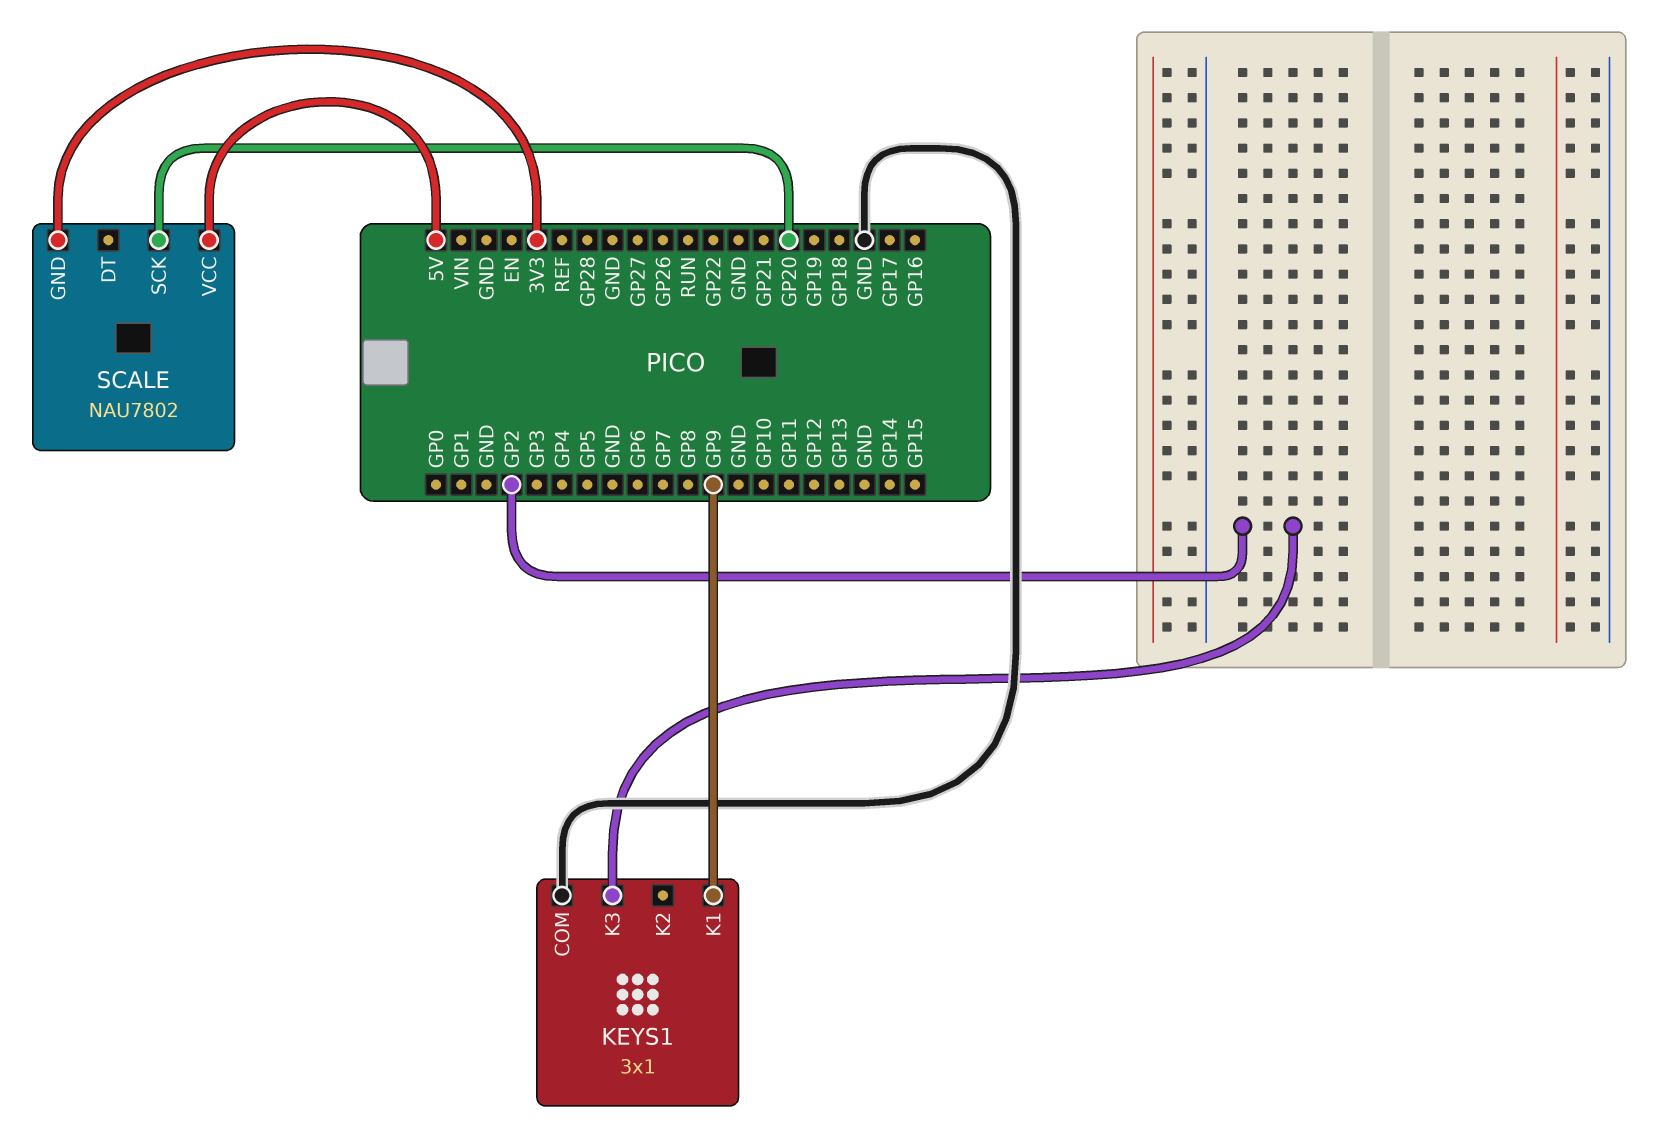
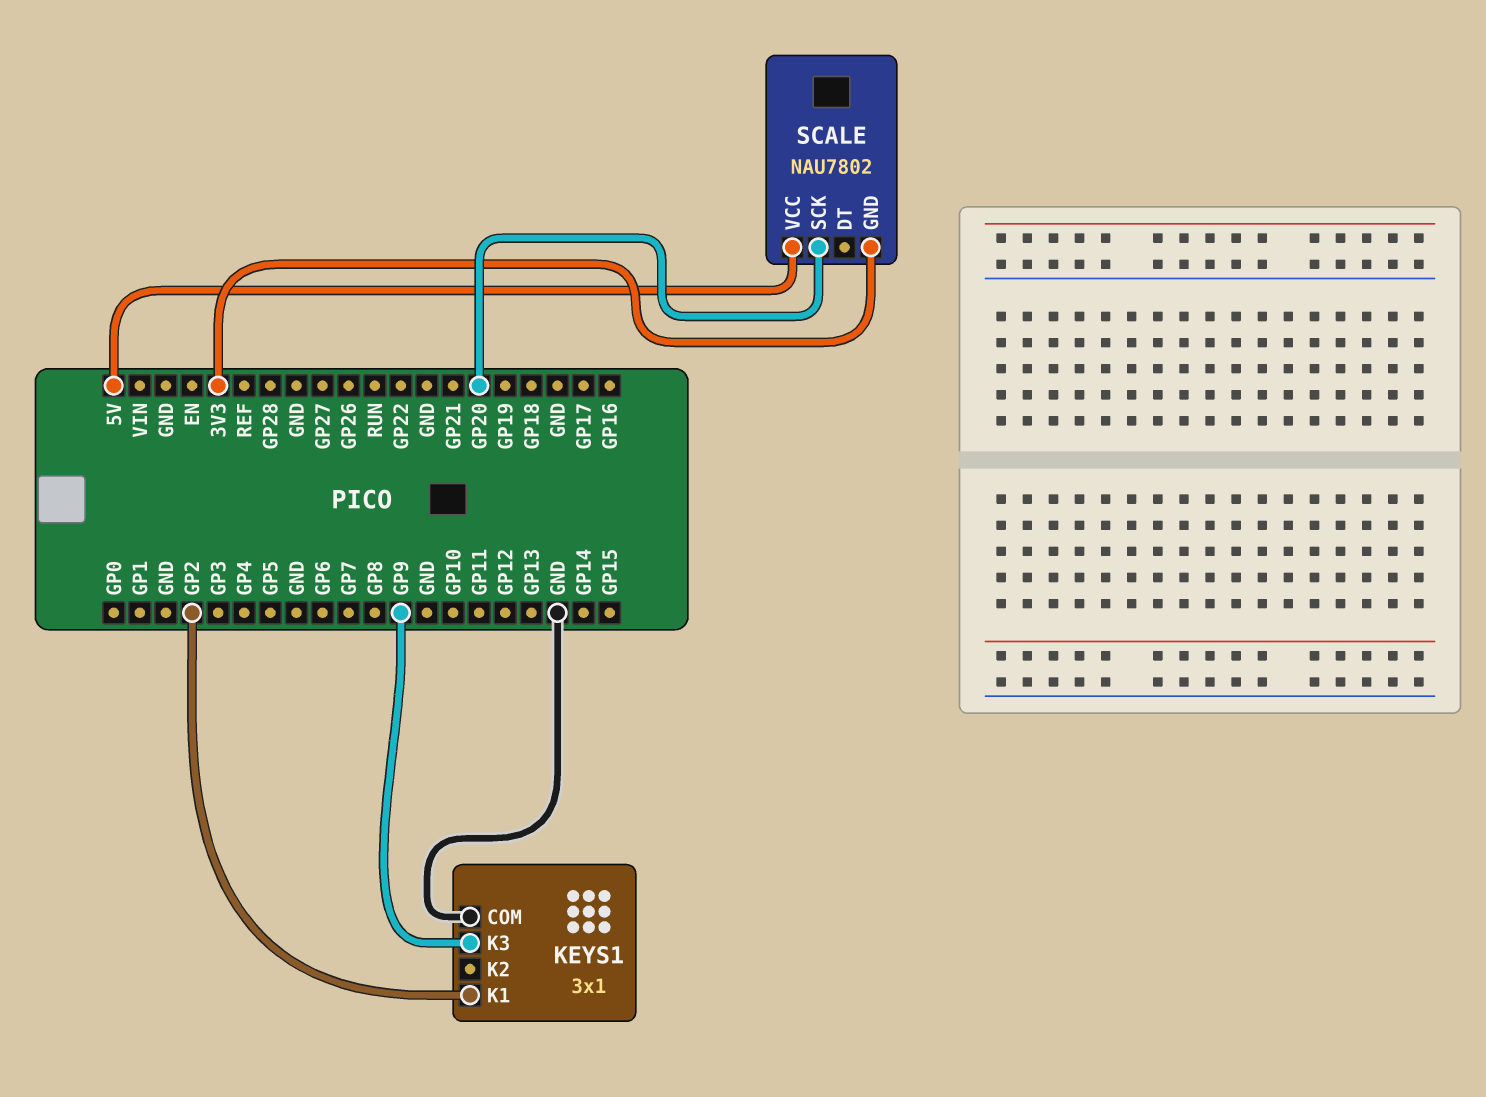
KEYS1 pin K1: GP9 -> GP2
KEYS1 pin K3: GP2 -> GP9

